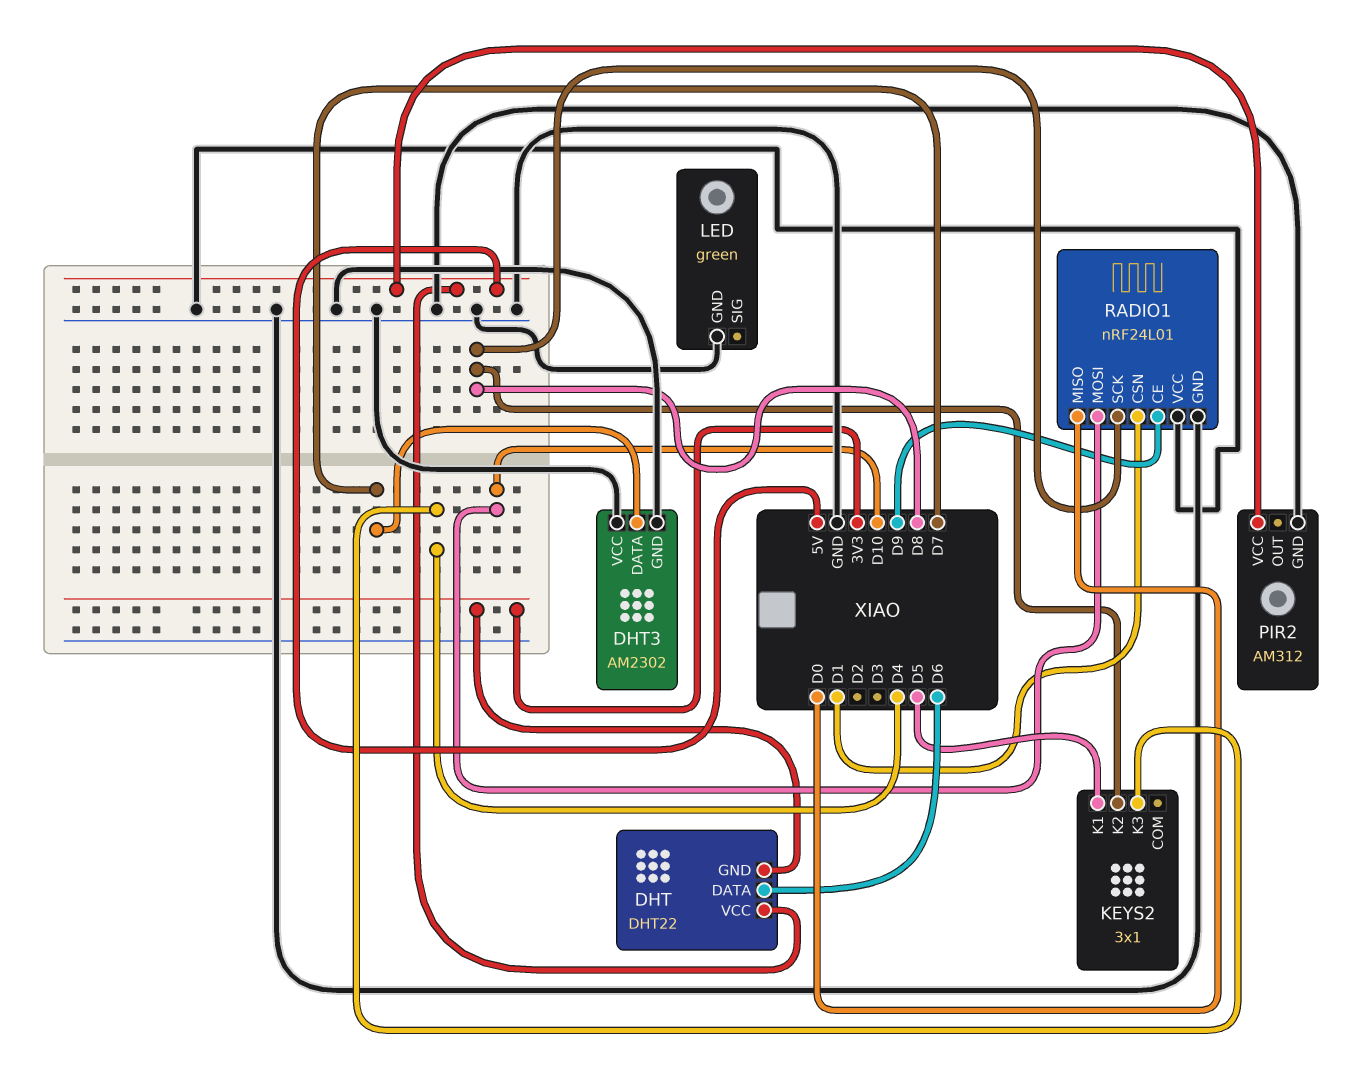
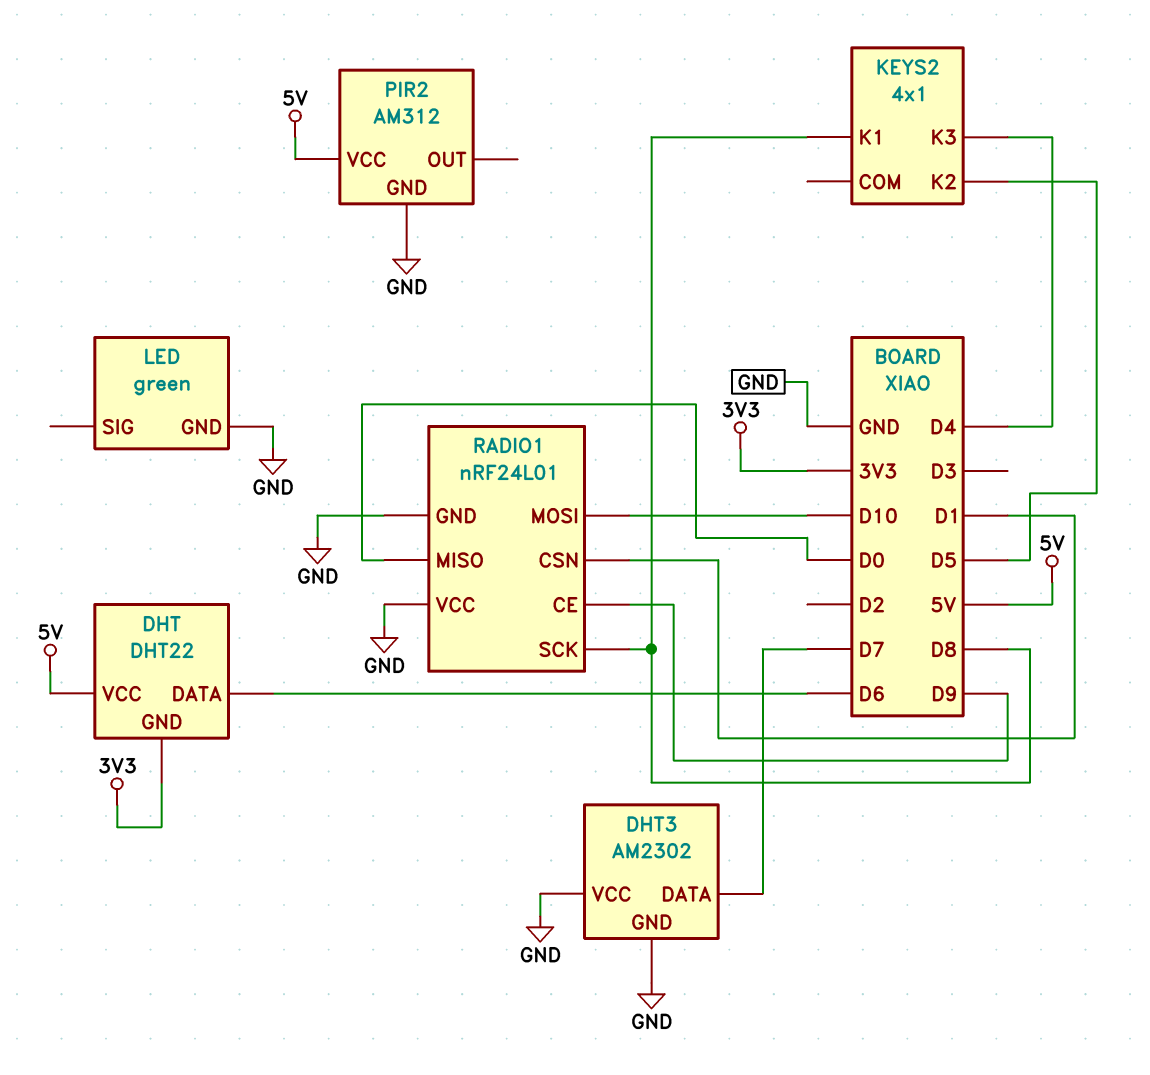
KEYS2: 3x1 -> 4x1
KEYS2 pin K1: D5 -> D8
KEYS2 pin K2: D8 -> D5

